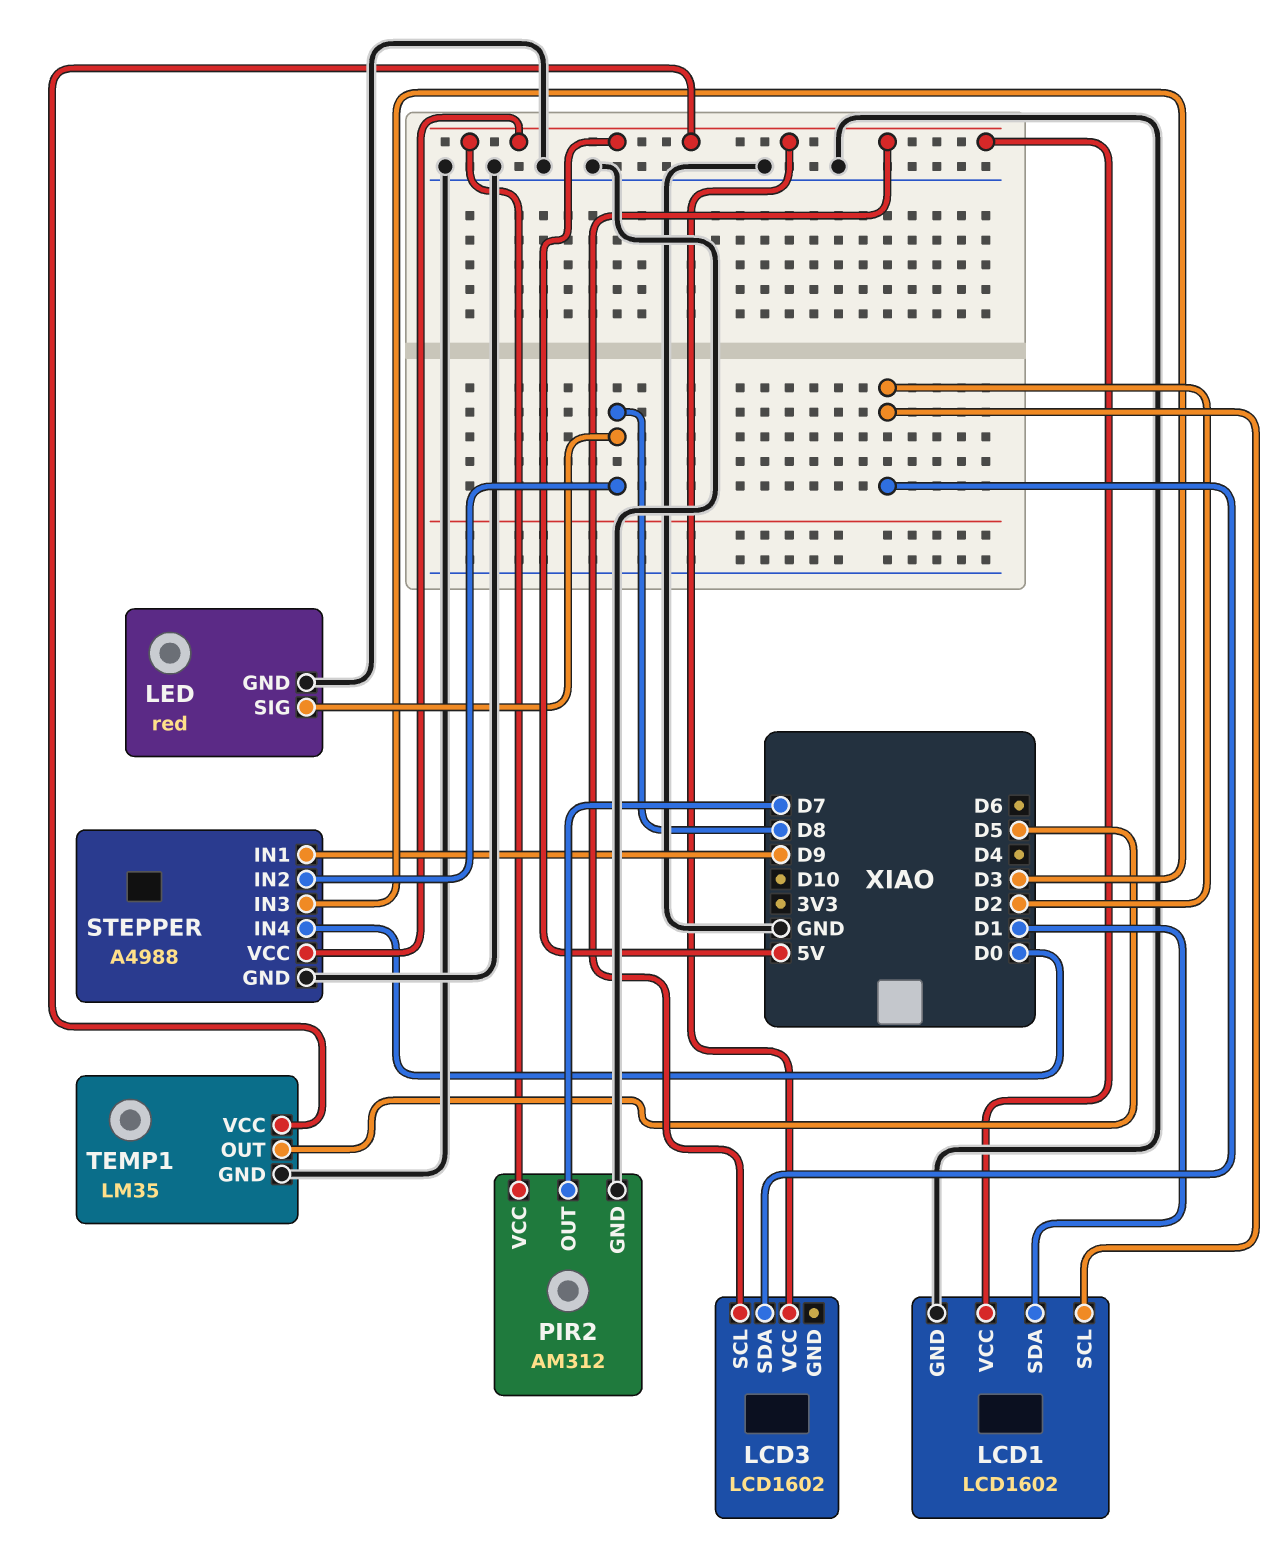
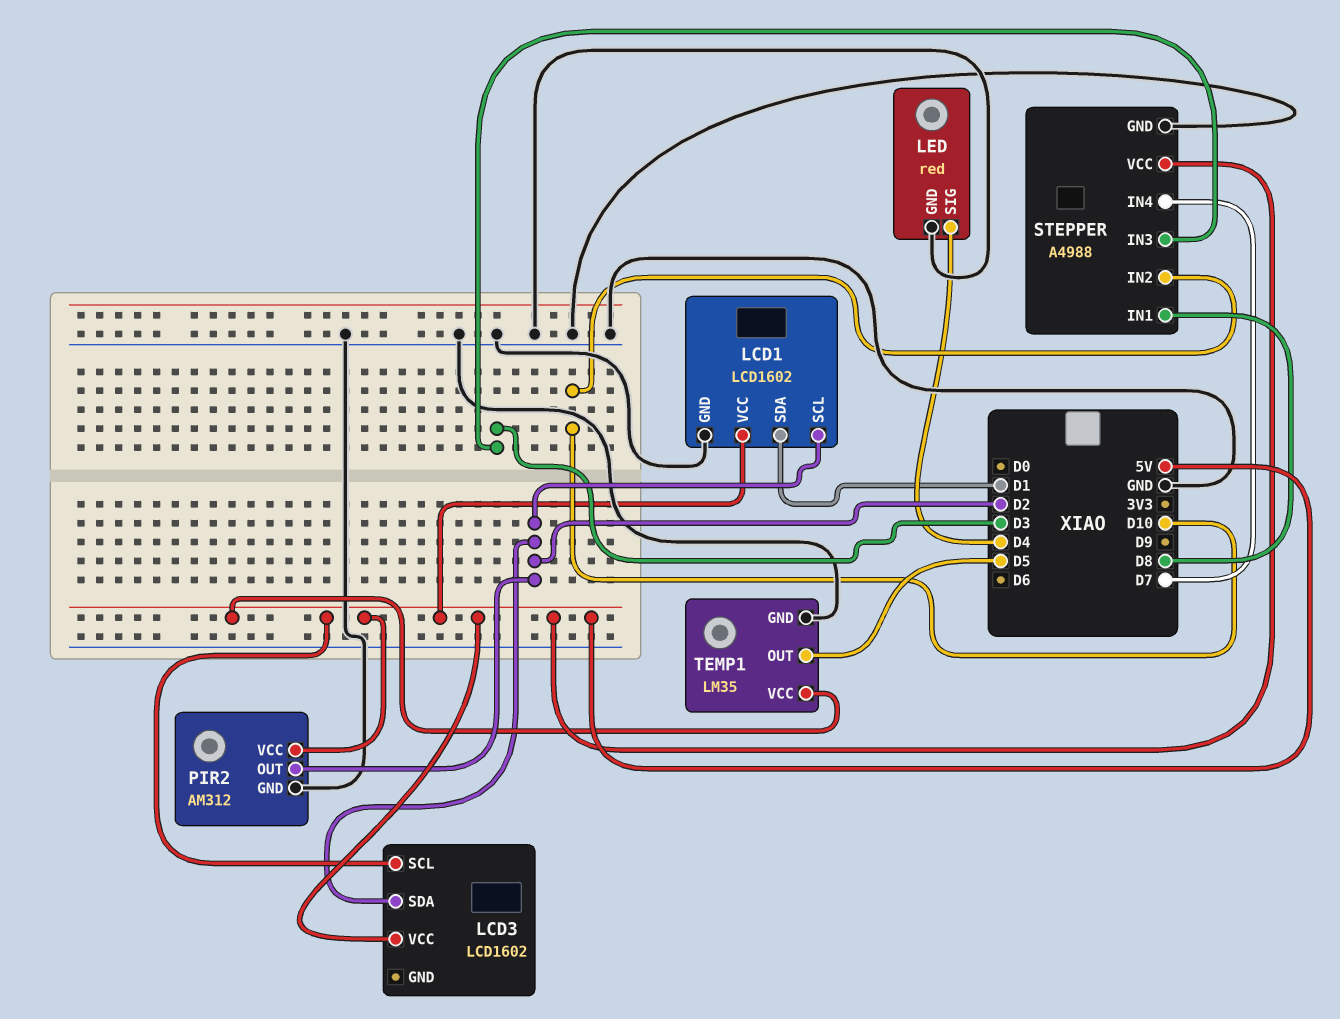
LED pin SIG: D8 -> D4
PIR2 pin OUT: D7 -> D2
STEPPER pin IN1: D9 -> D8
STEPPER pin IN2: D8 -> D10
STEPPER pin IN4: D0 -> D7

